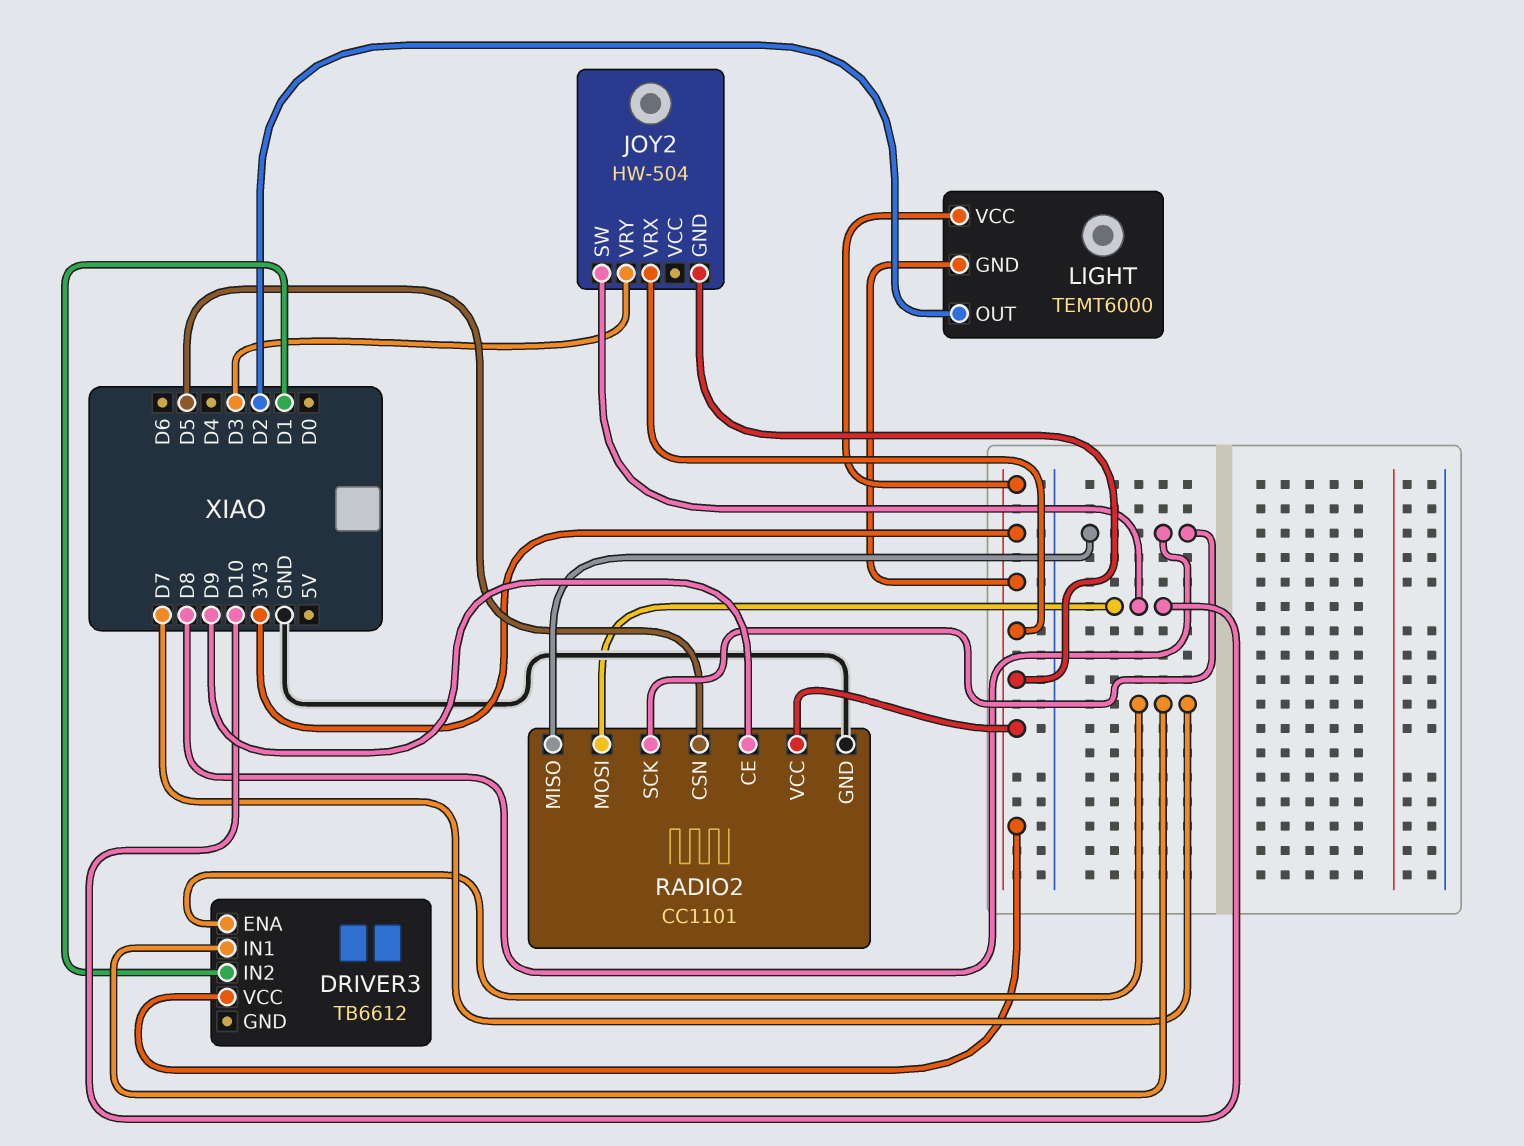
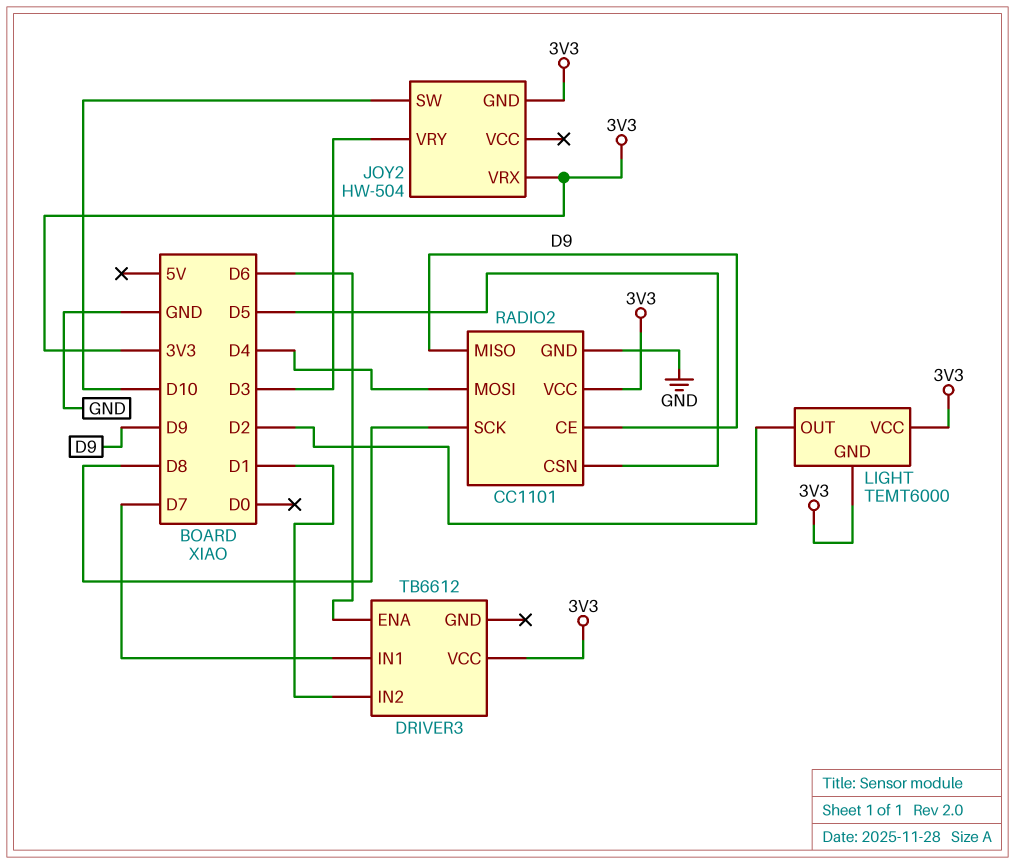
DRIVER3 pin ENA: D7 -> D6
RADIO2 pin MISO: D8 -> D9
RADIO2 pin MOSI: D10 -> D4

